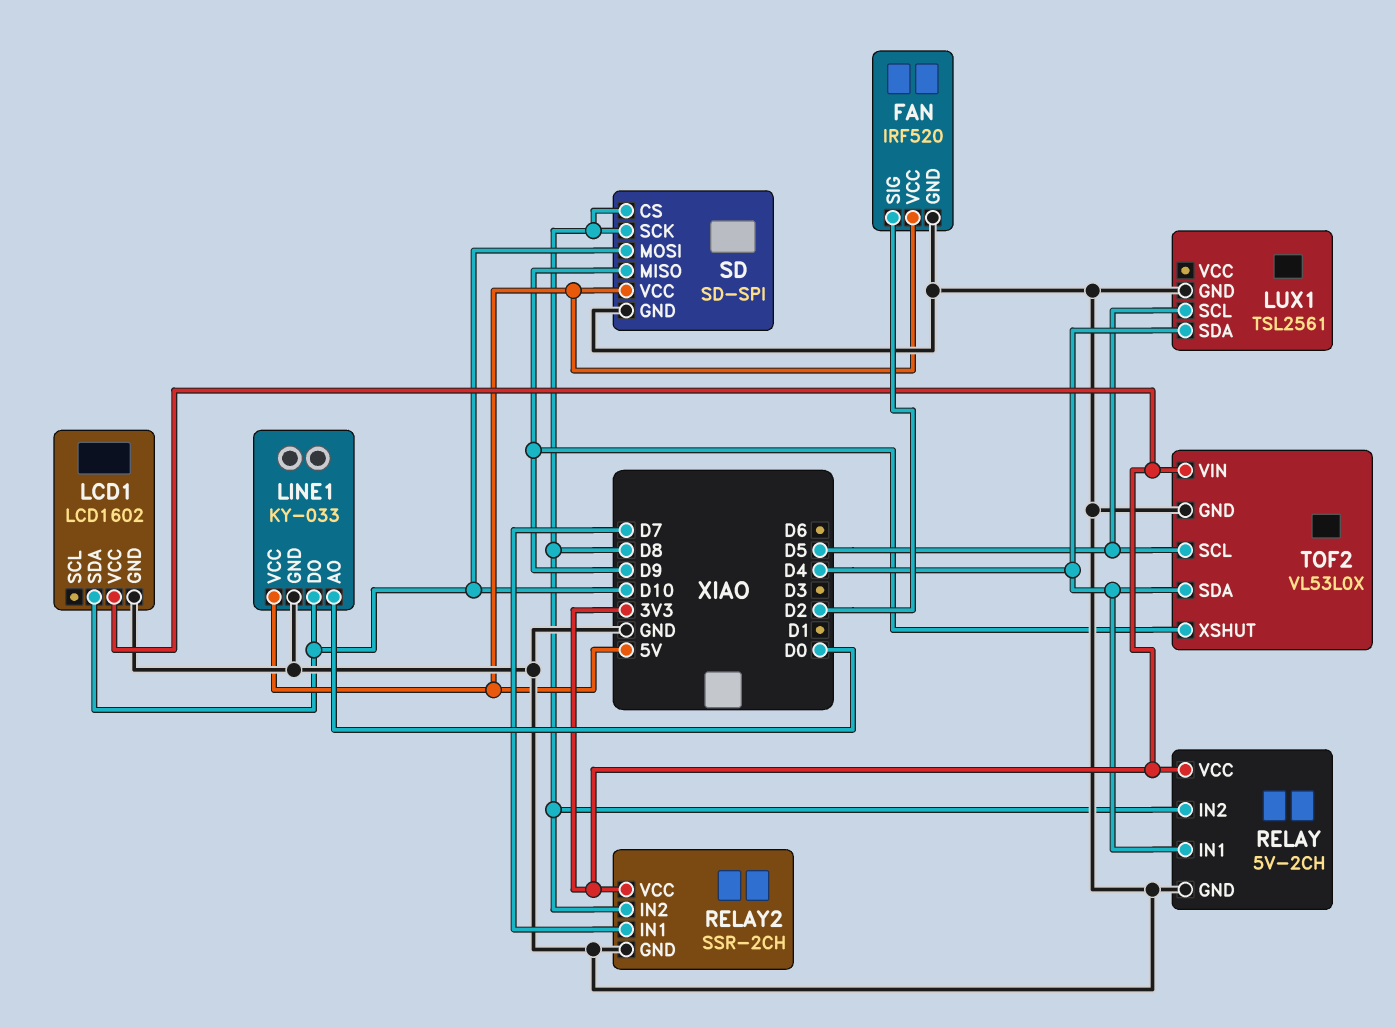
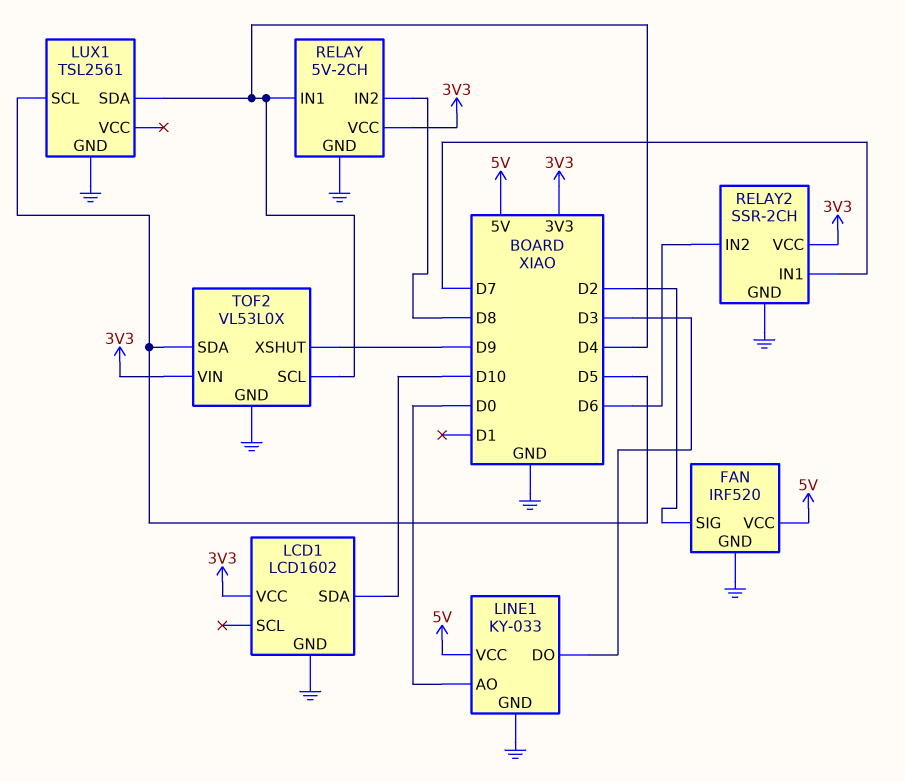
LINE1 pin DO: D10 -> D3
RELAY2 pin IN2: D8 -> D6
SD: SD-SPI -> none
SD pin CS: D8 -> none
SD pin GND: GND -> none
SD pin MISO: D9 -> none
SD pin MOSI: D10 -> none
SD pin SCK: D8 -> none
SD pin VCC: 5V -> none
TOF2 pin SCL: D5 -> D4
TOF2 pin SDA: D4 -> D5

